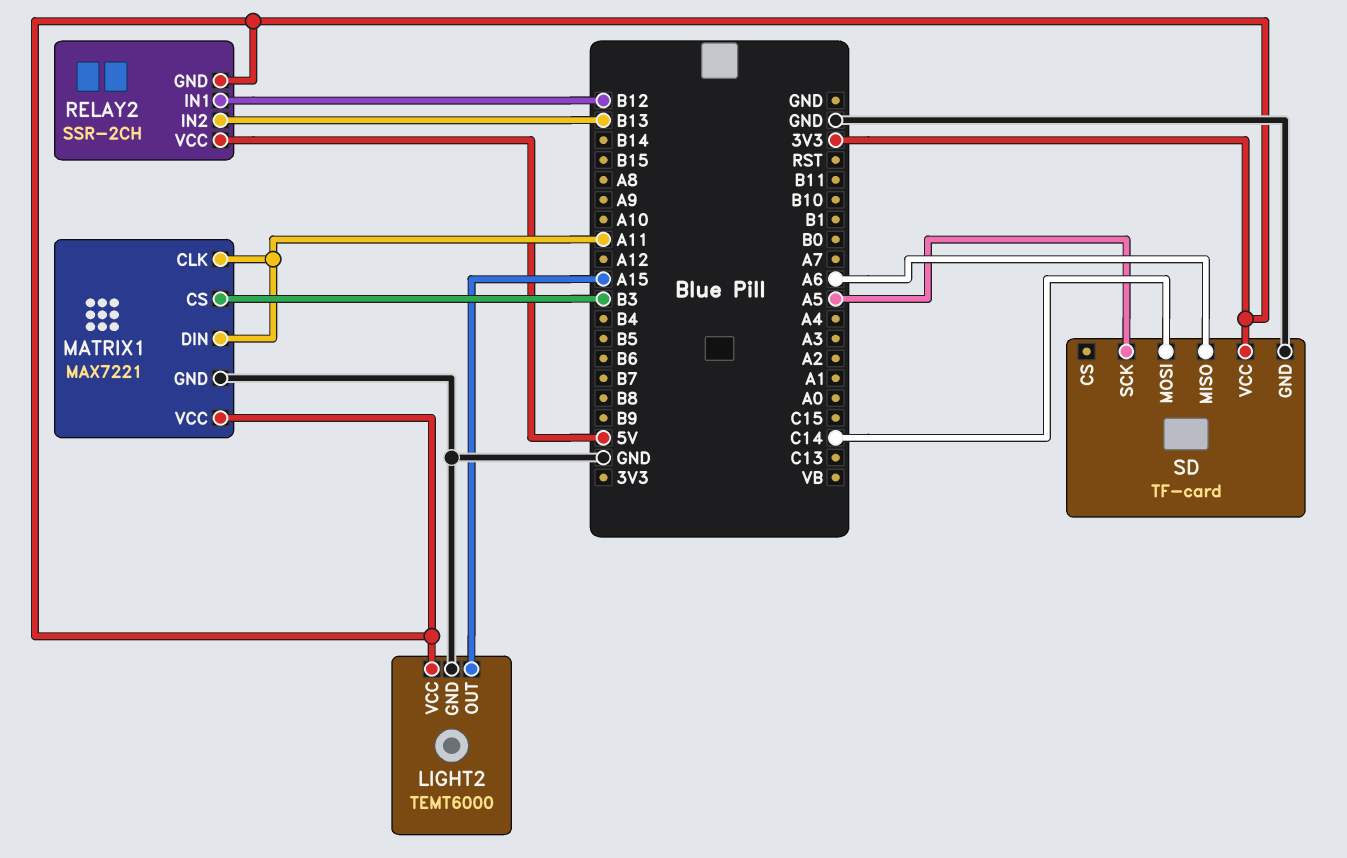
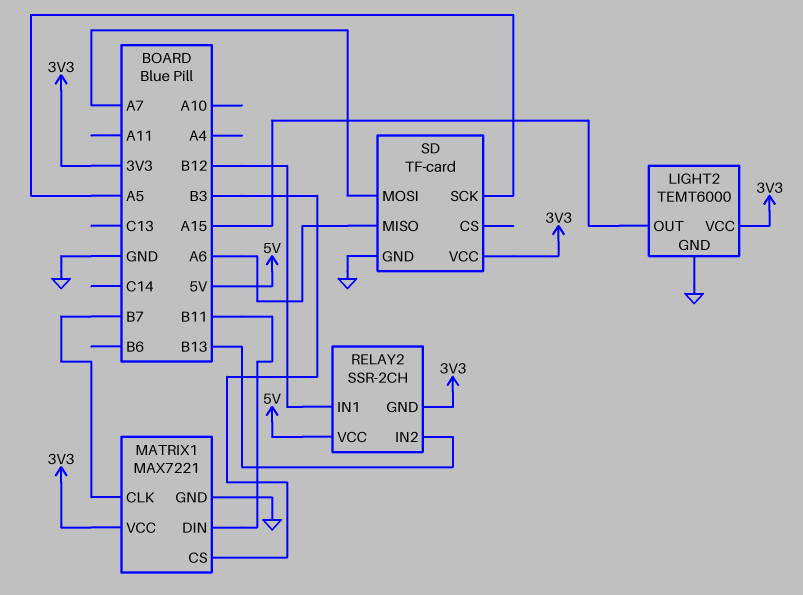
MATRIX1 pin CLK: A11 -> B7
MATRIX1 pin DIN: A11 -> B11
SD pin MOSI: C14 -> A7

